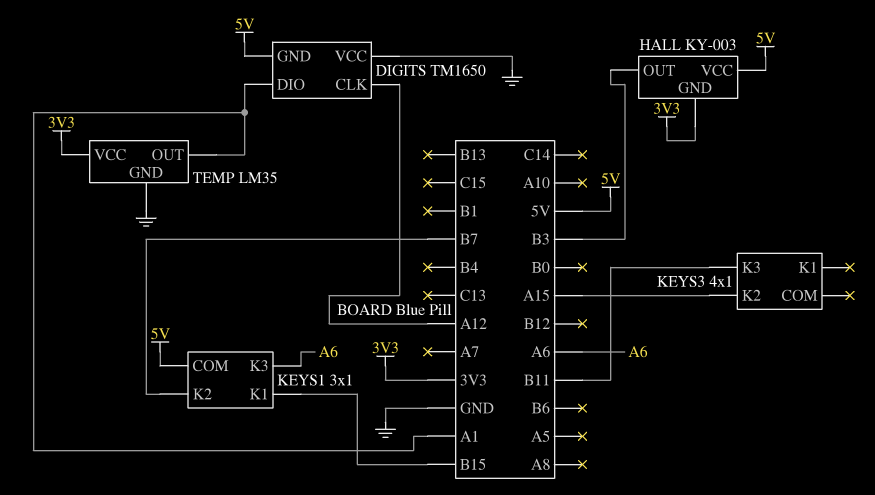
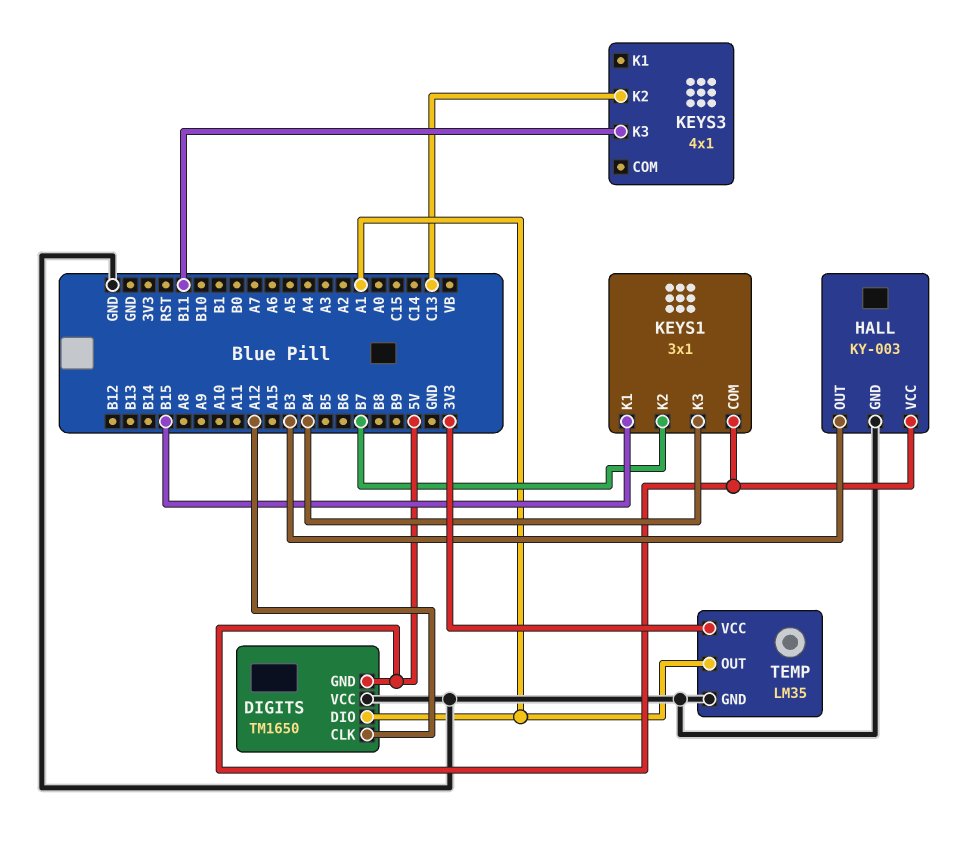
HALL pin GND: 3V3 -> GND
KEYS1 pin K3: A6 -> B4
KEYS3 pin K2: A15 -> C13

